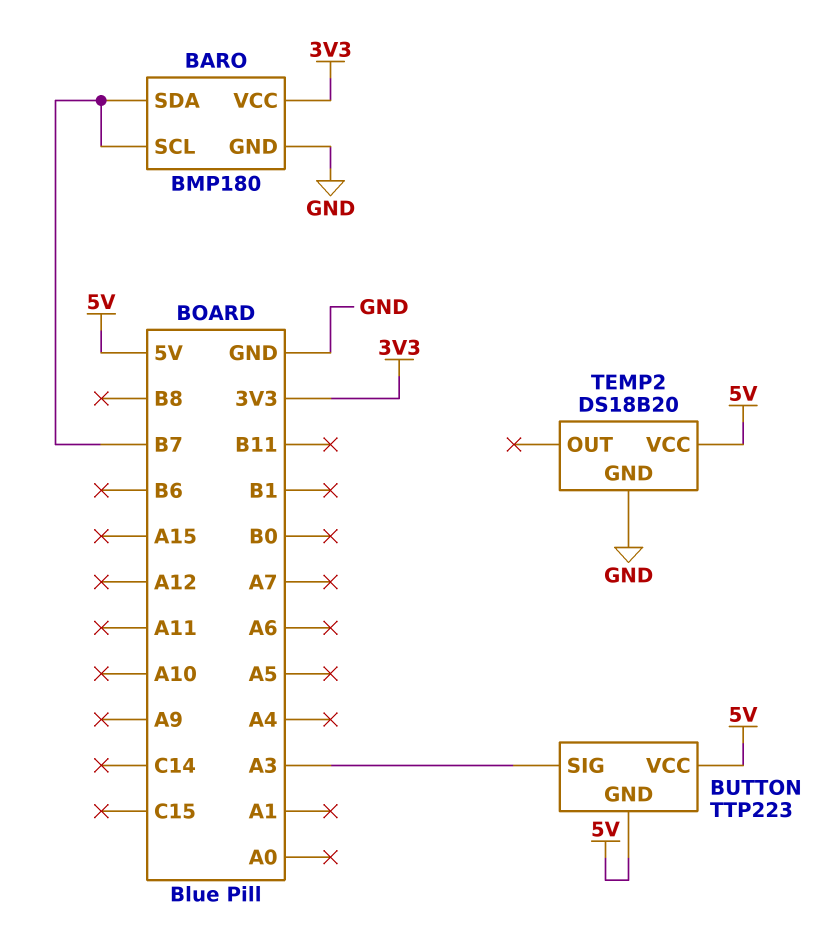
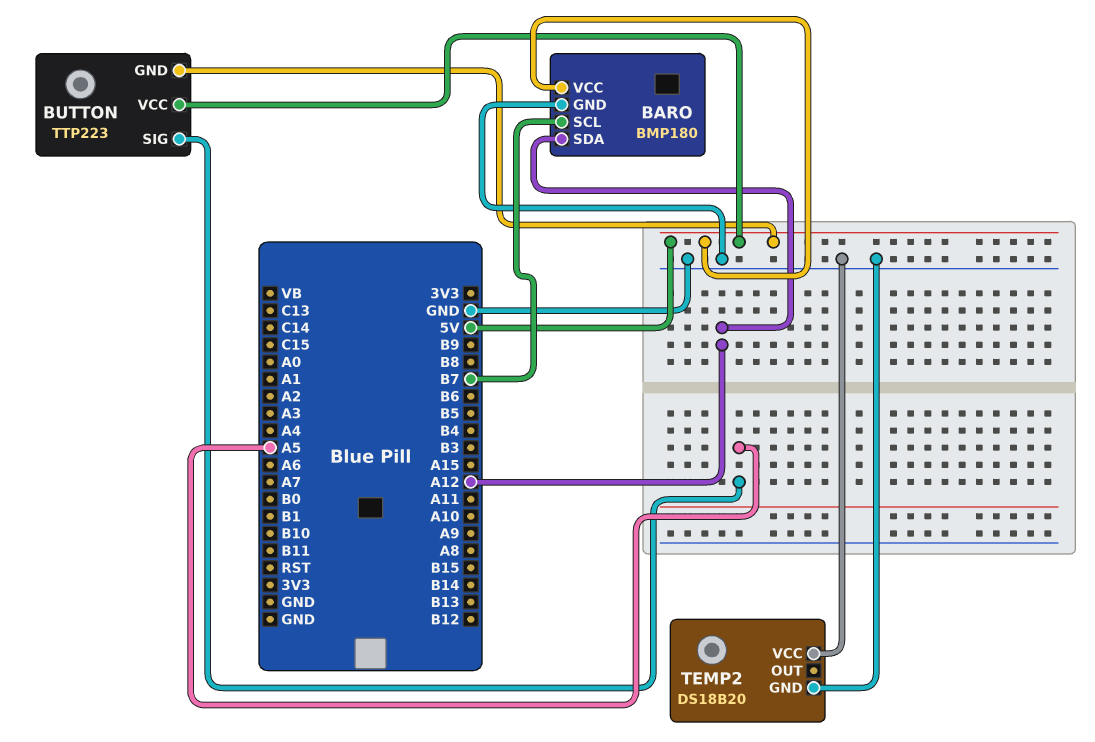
BARO pin SDA: B7 -> A12
BARO pin VCC: 3V3 -> 5V
BUTTON pin SIG: A3 -> A5
TEMP2 pin VCC: 5V -> GND

